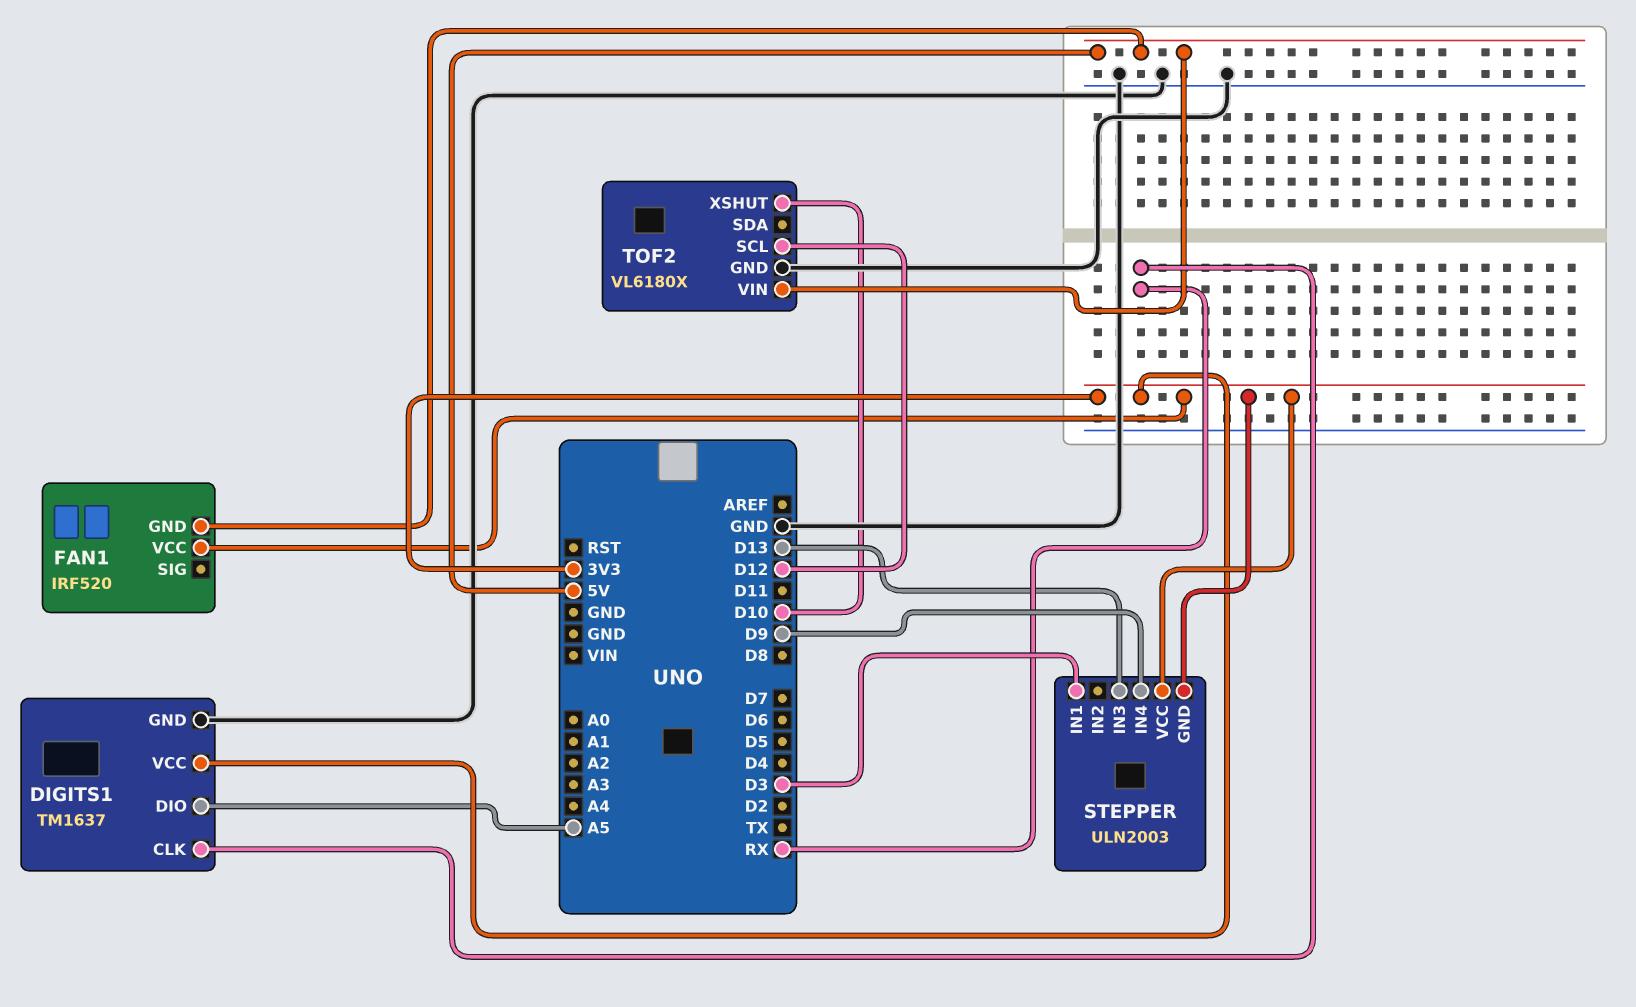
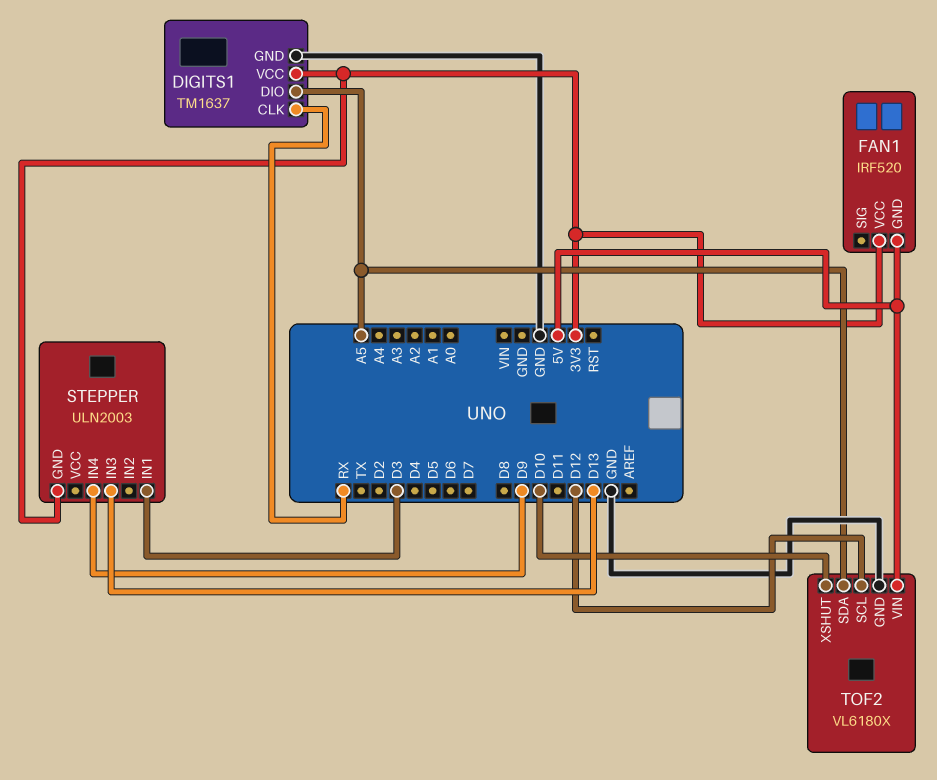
STEPPER pin VCC: 3V3 -> none
TOF2 pin SDA: none -> A5

